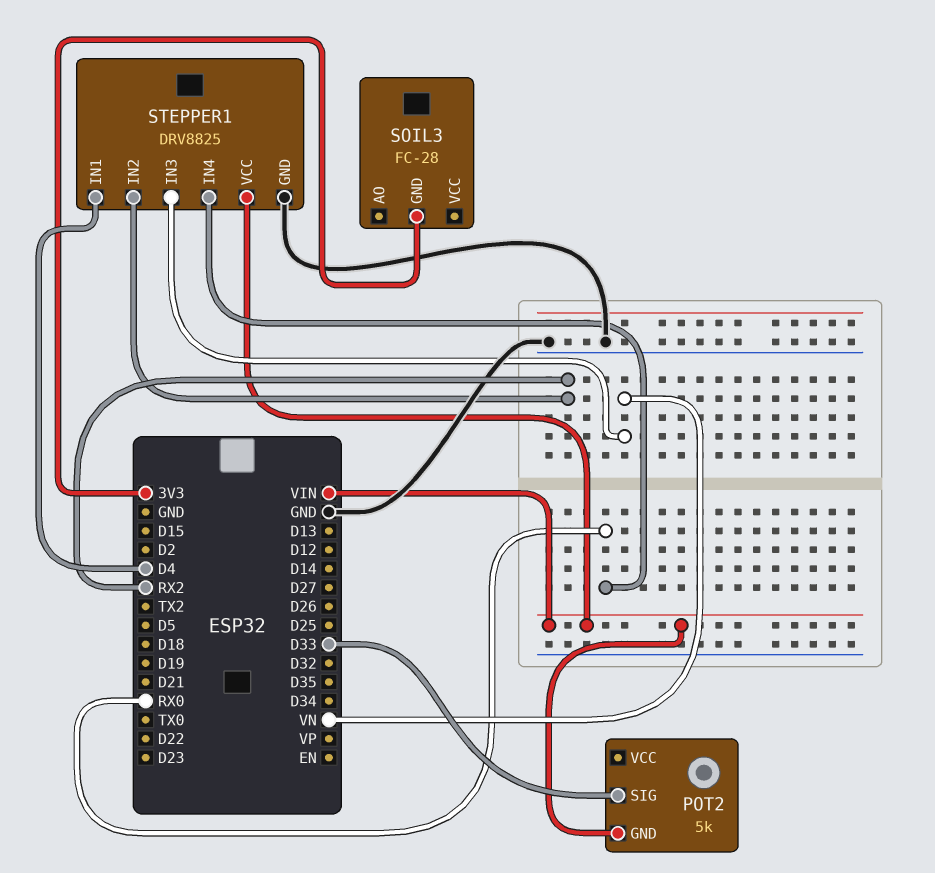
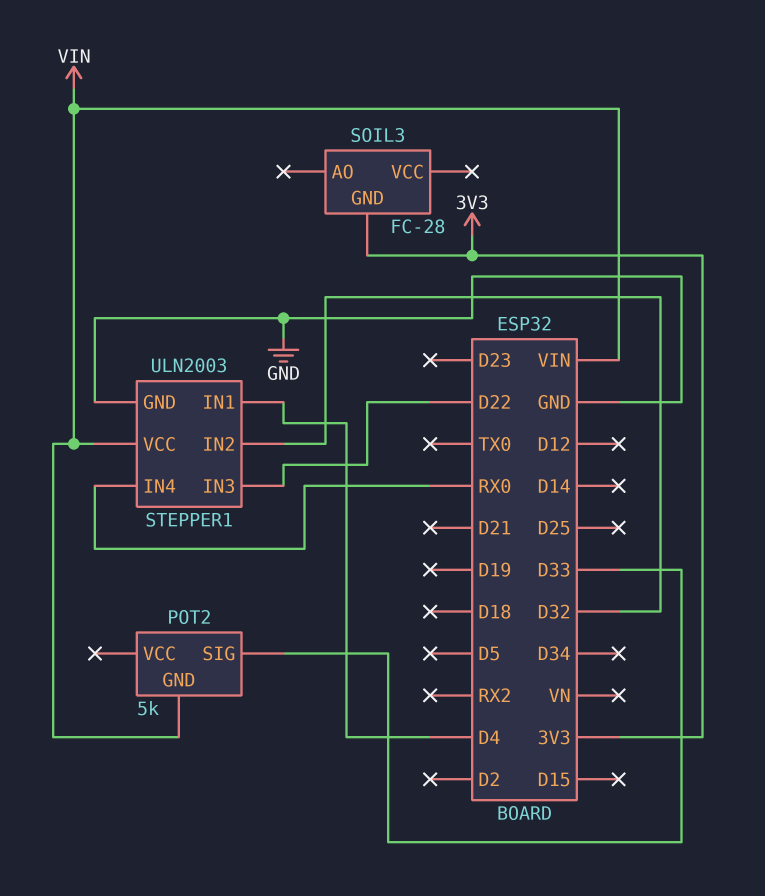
STEPPER1: DRV8825 -> ULN2003
STEPPER1 pin IN2: RX2 -> D32
STEPPER1 pin IN3: VN -> D22

